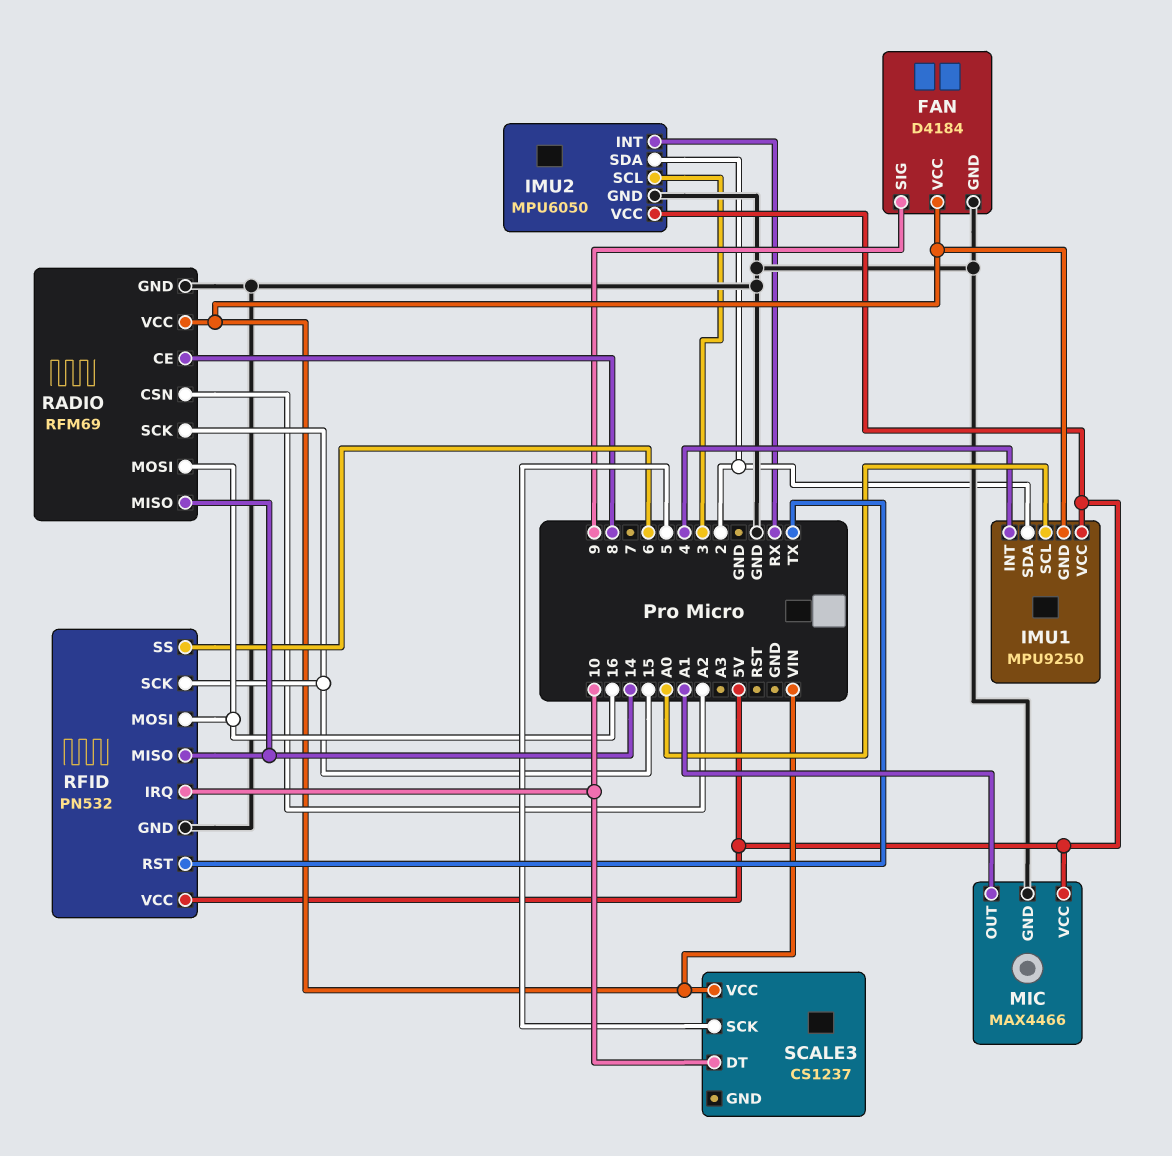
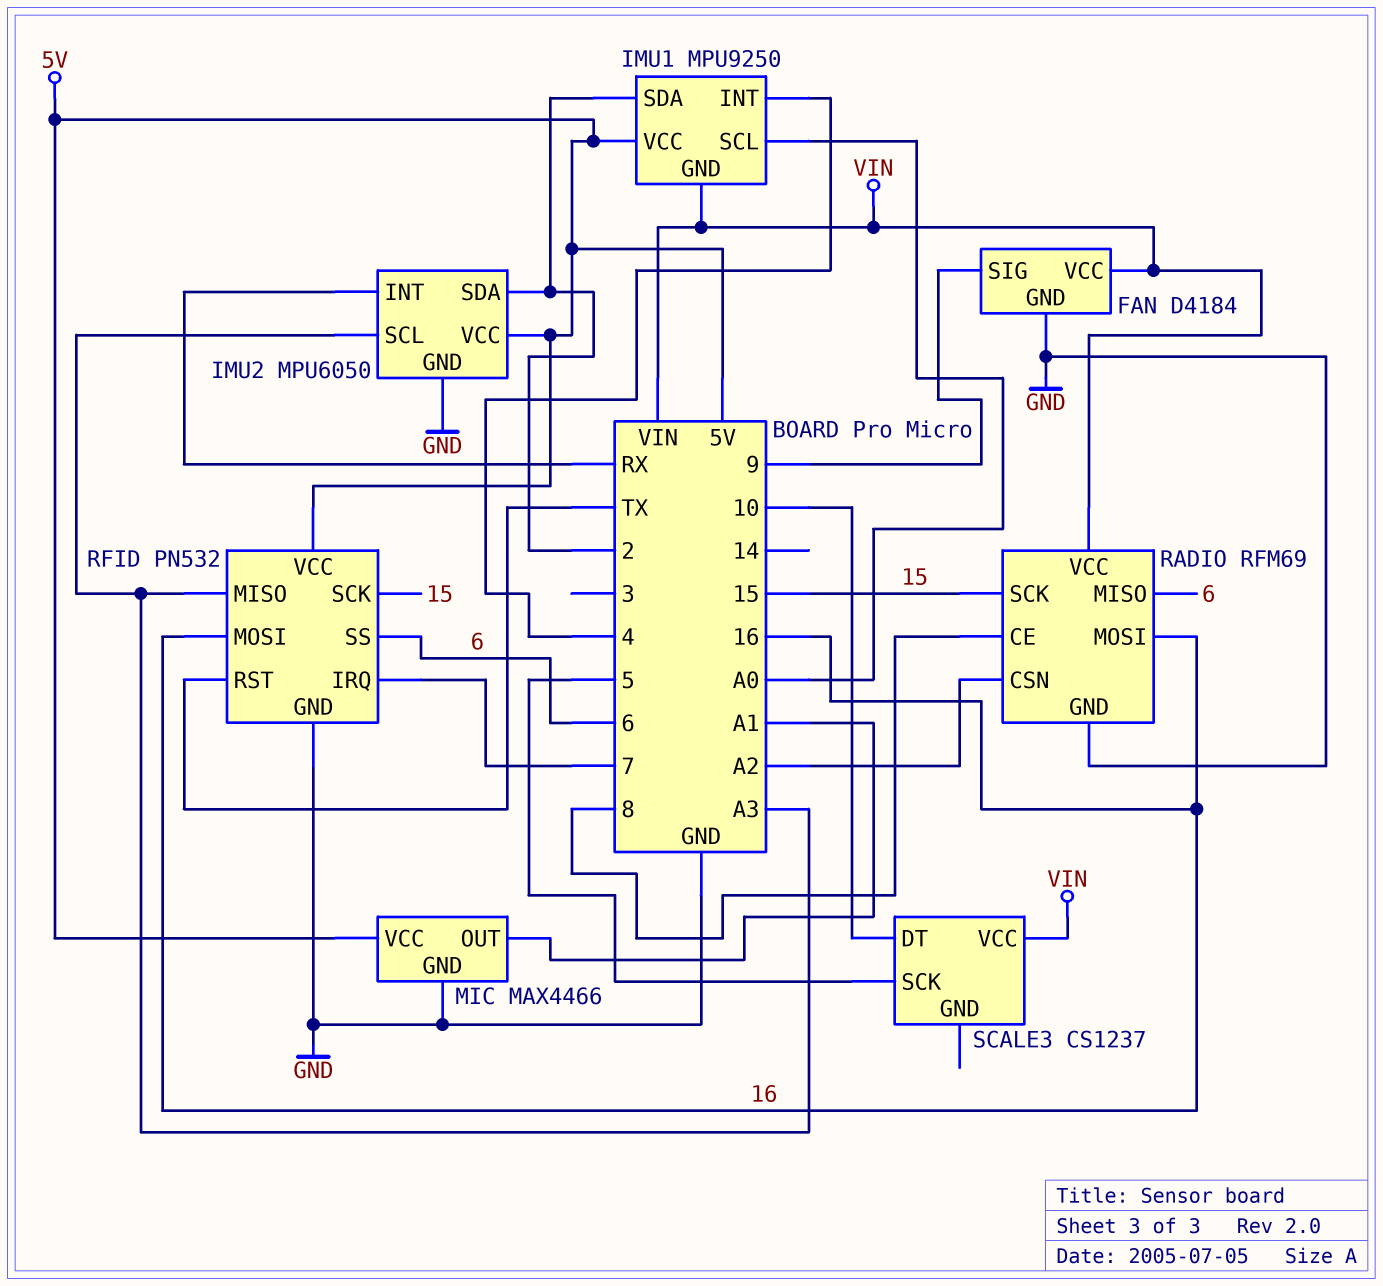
IMU2 pin SCL: 3 -> A3
RADIO pin MISO: 14 -> 6
RFID pin IRQ: 10 -> 7
RFID pin MISO: 14 -> A3

